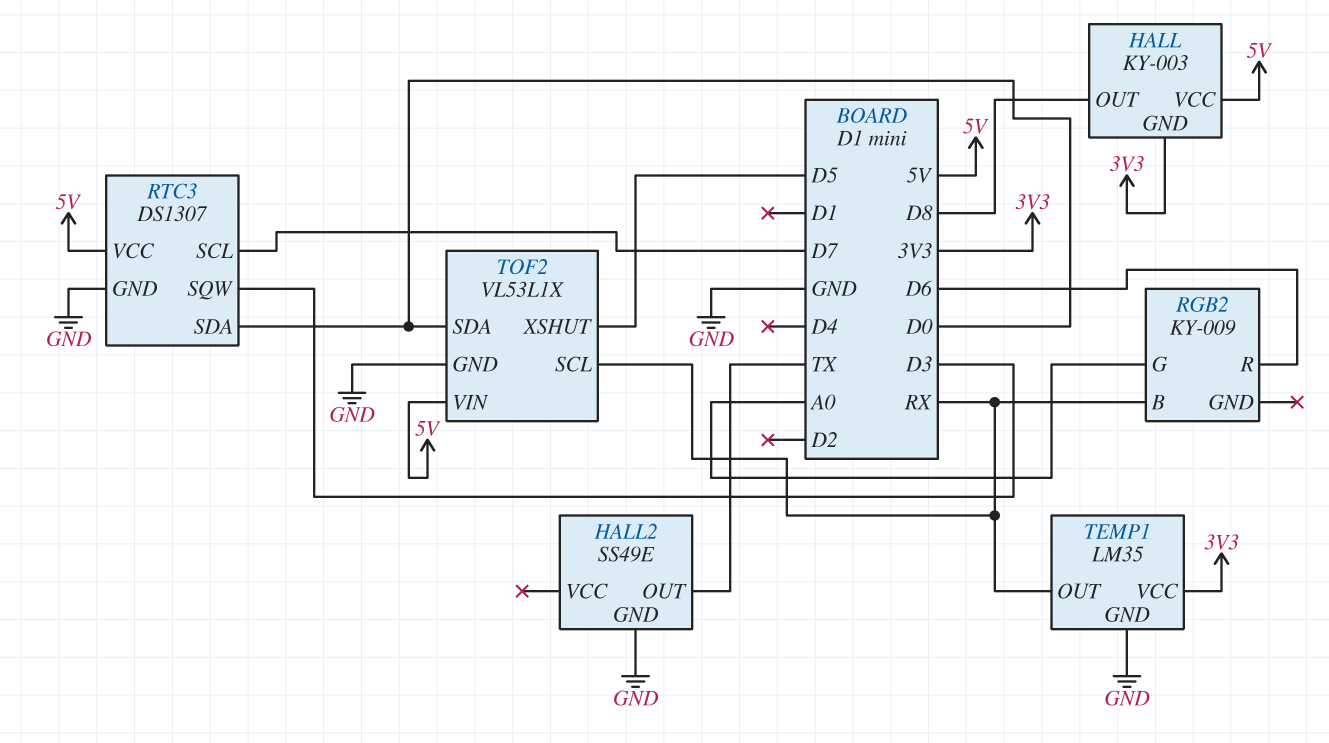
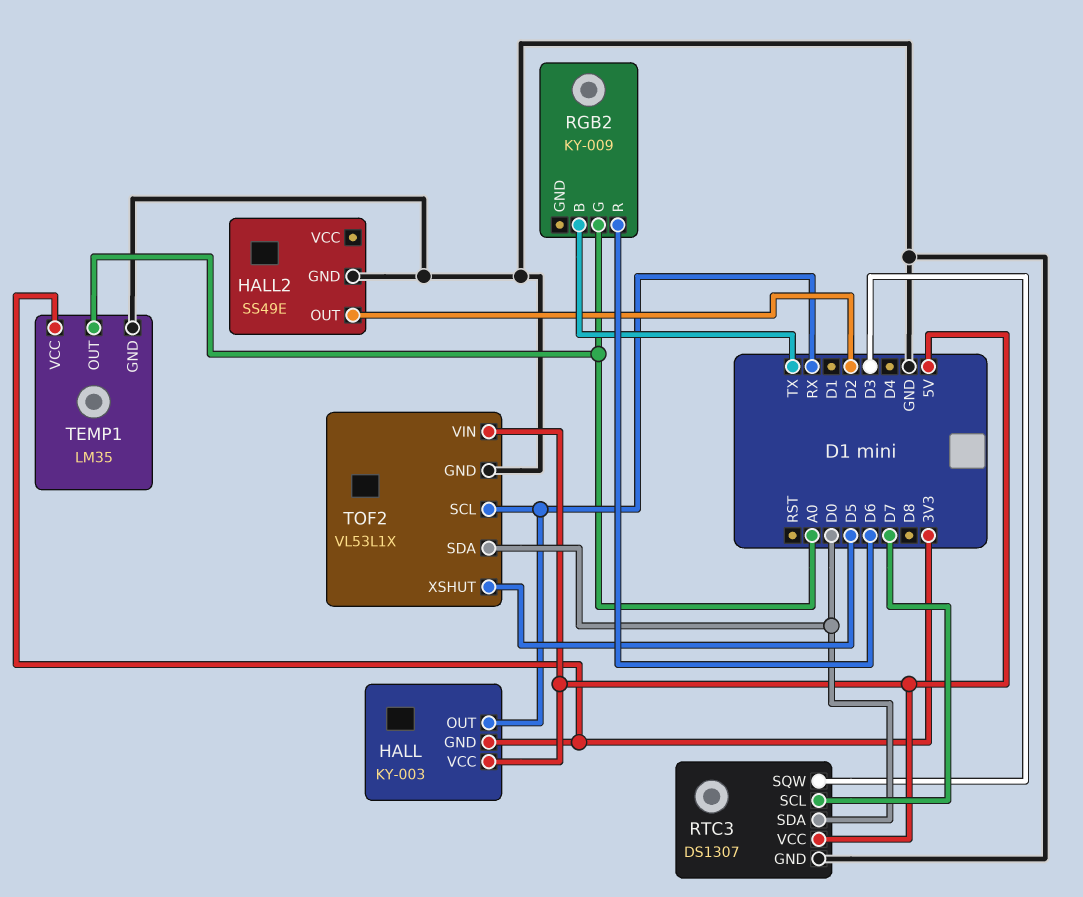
HALL pin OUT: D8 -> RX
HALL2 pin OUT: TX -> D2
RGB2 pin B: RX -> TX
TEMP1 pin OUT: RX -> A0

